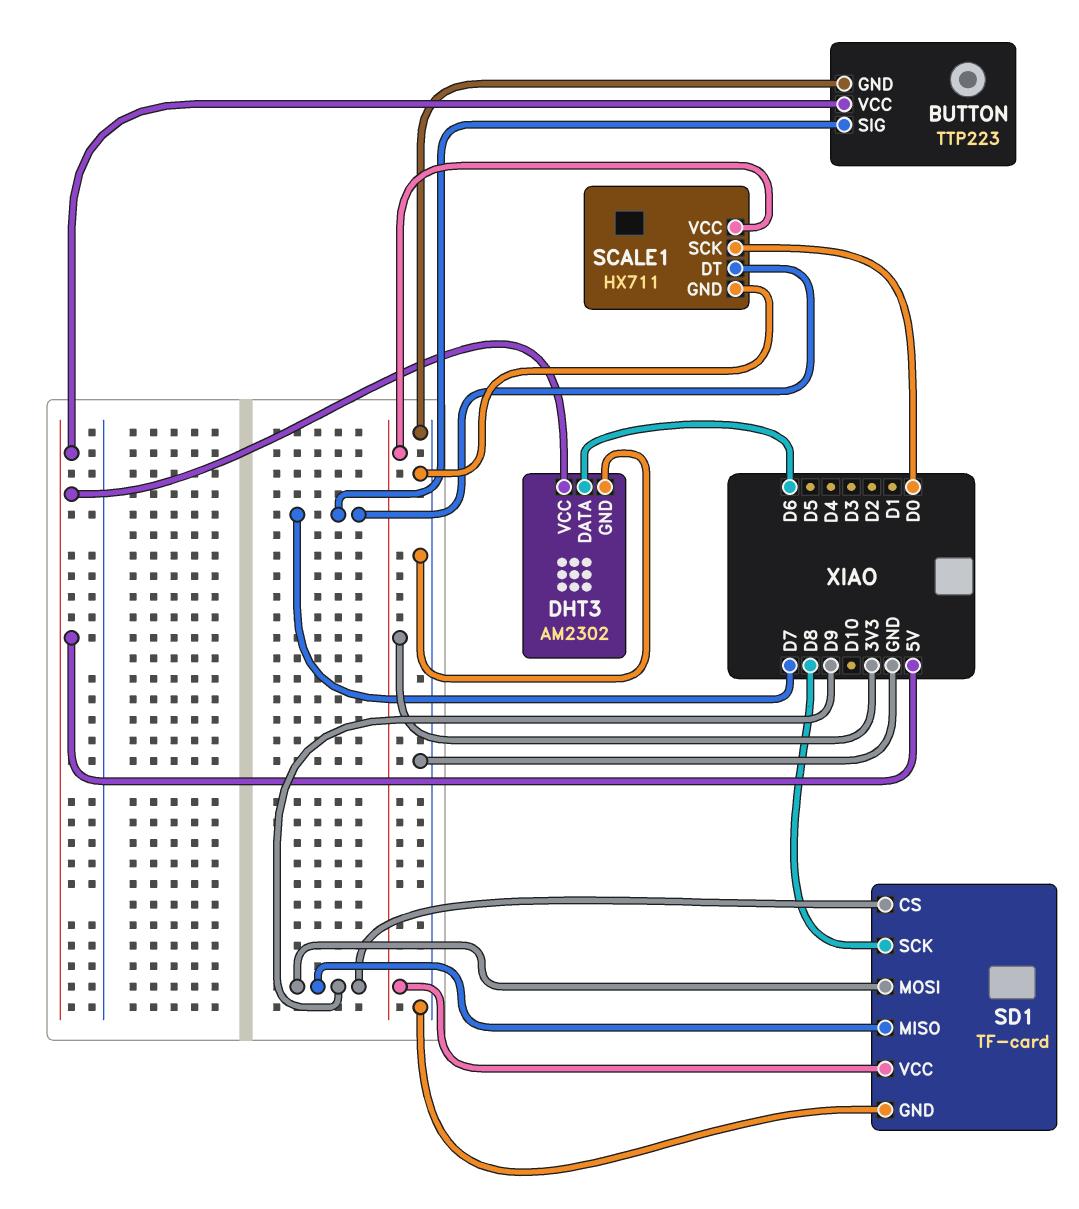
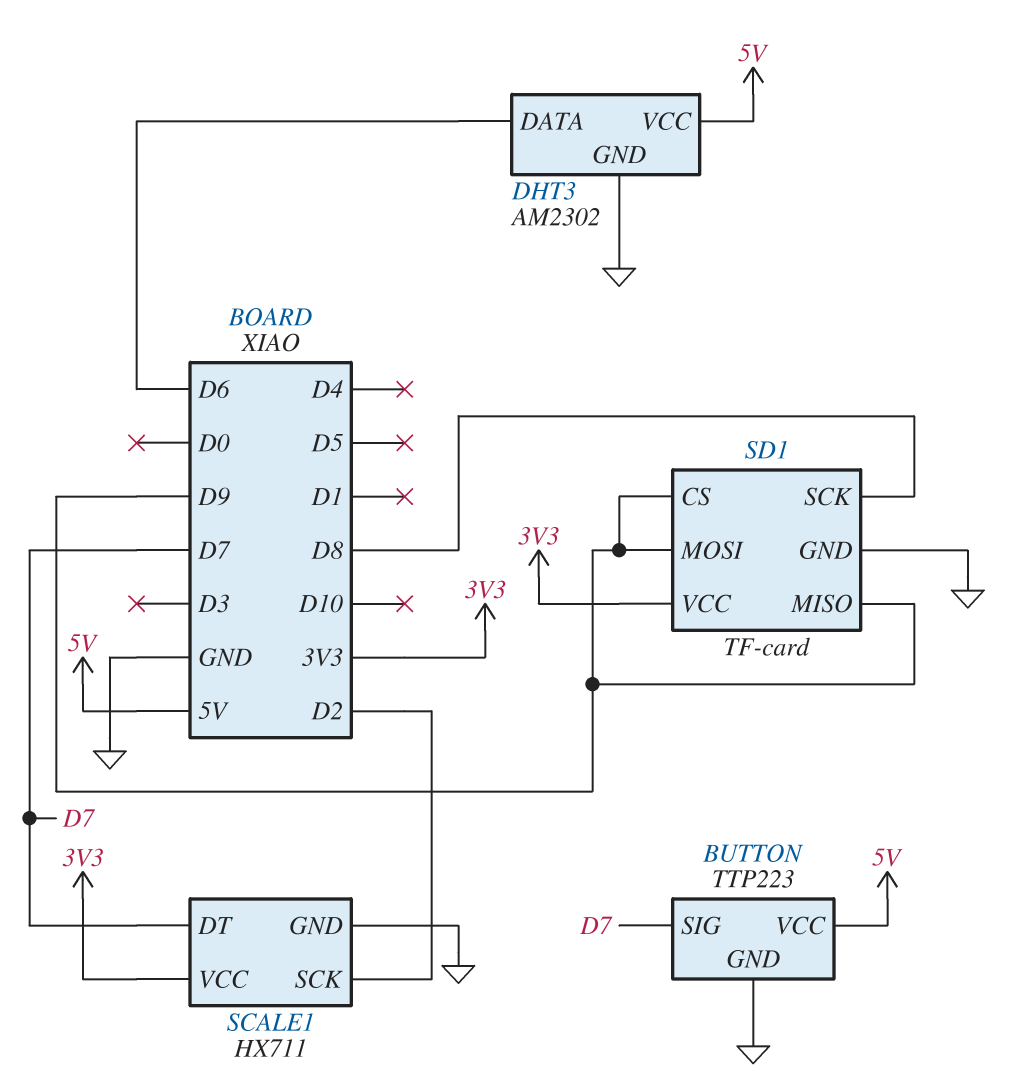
SCALE1 pin SCK: D0 -> D2

